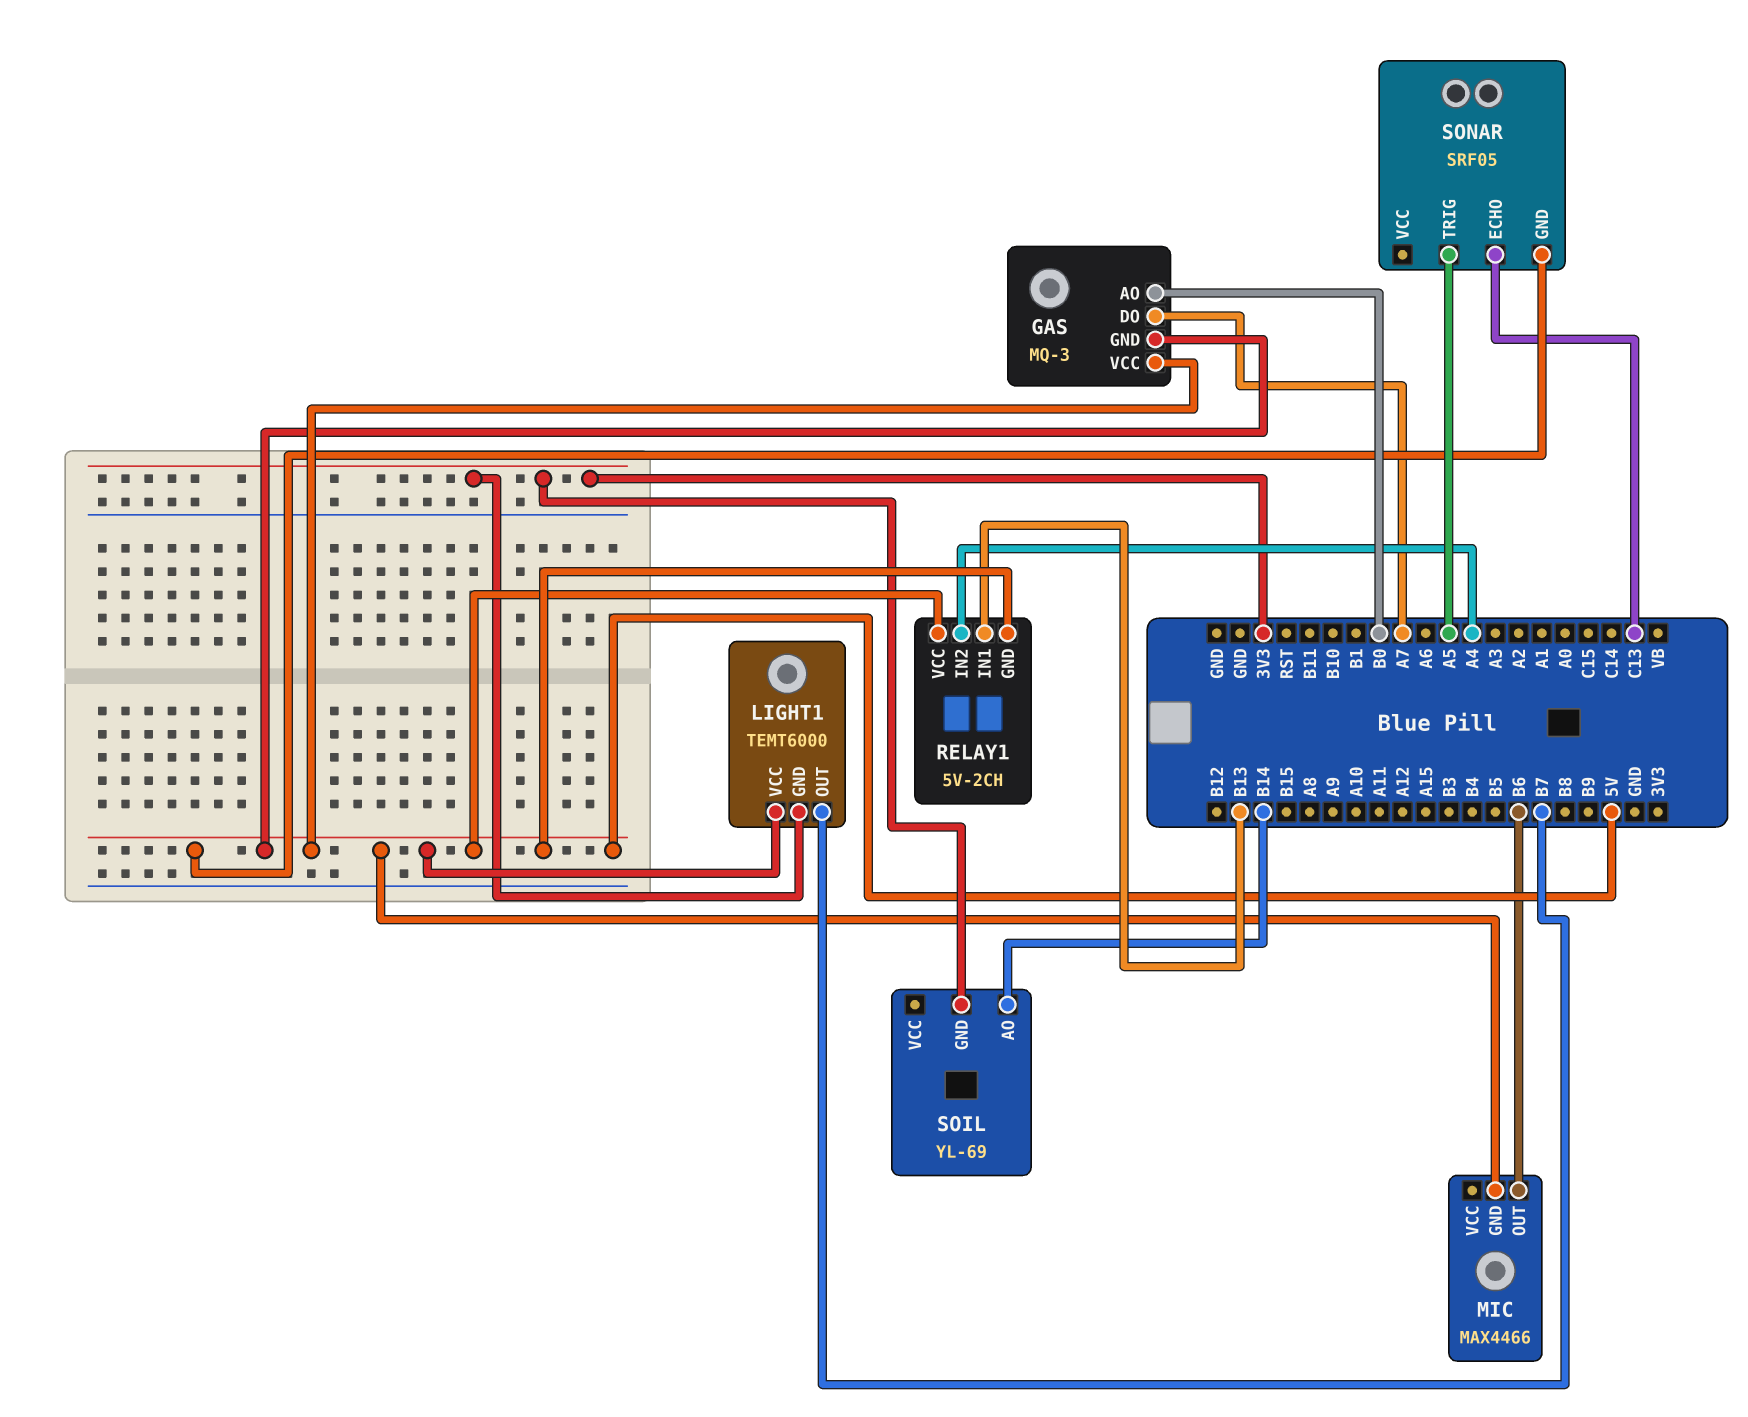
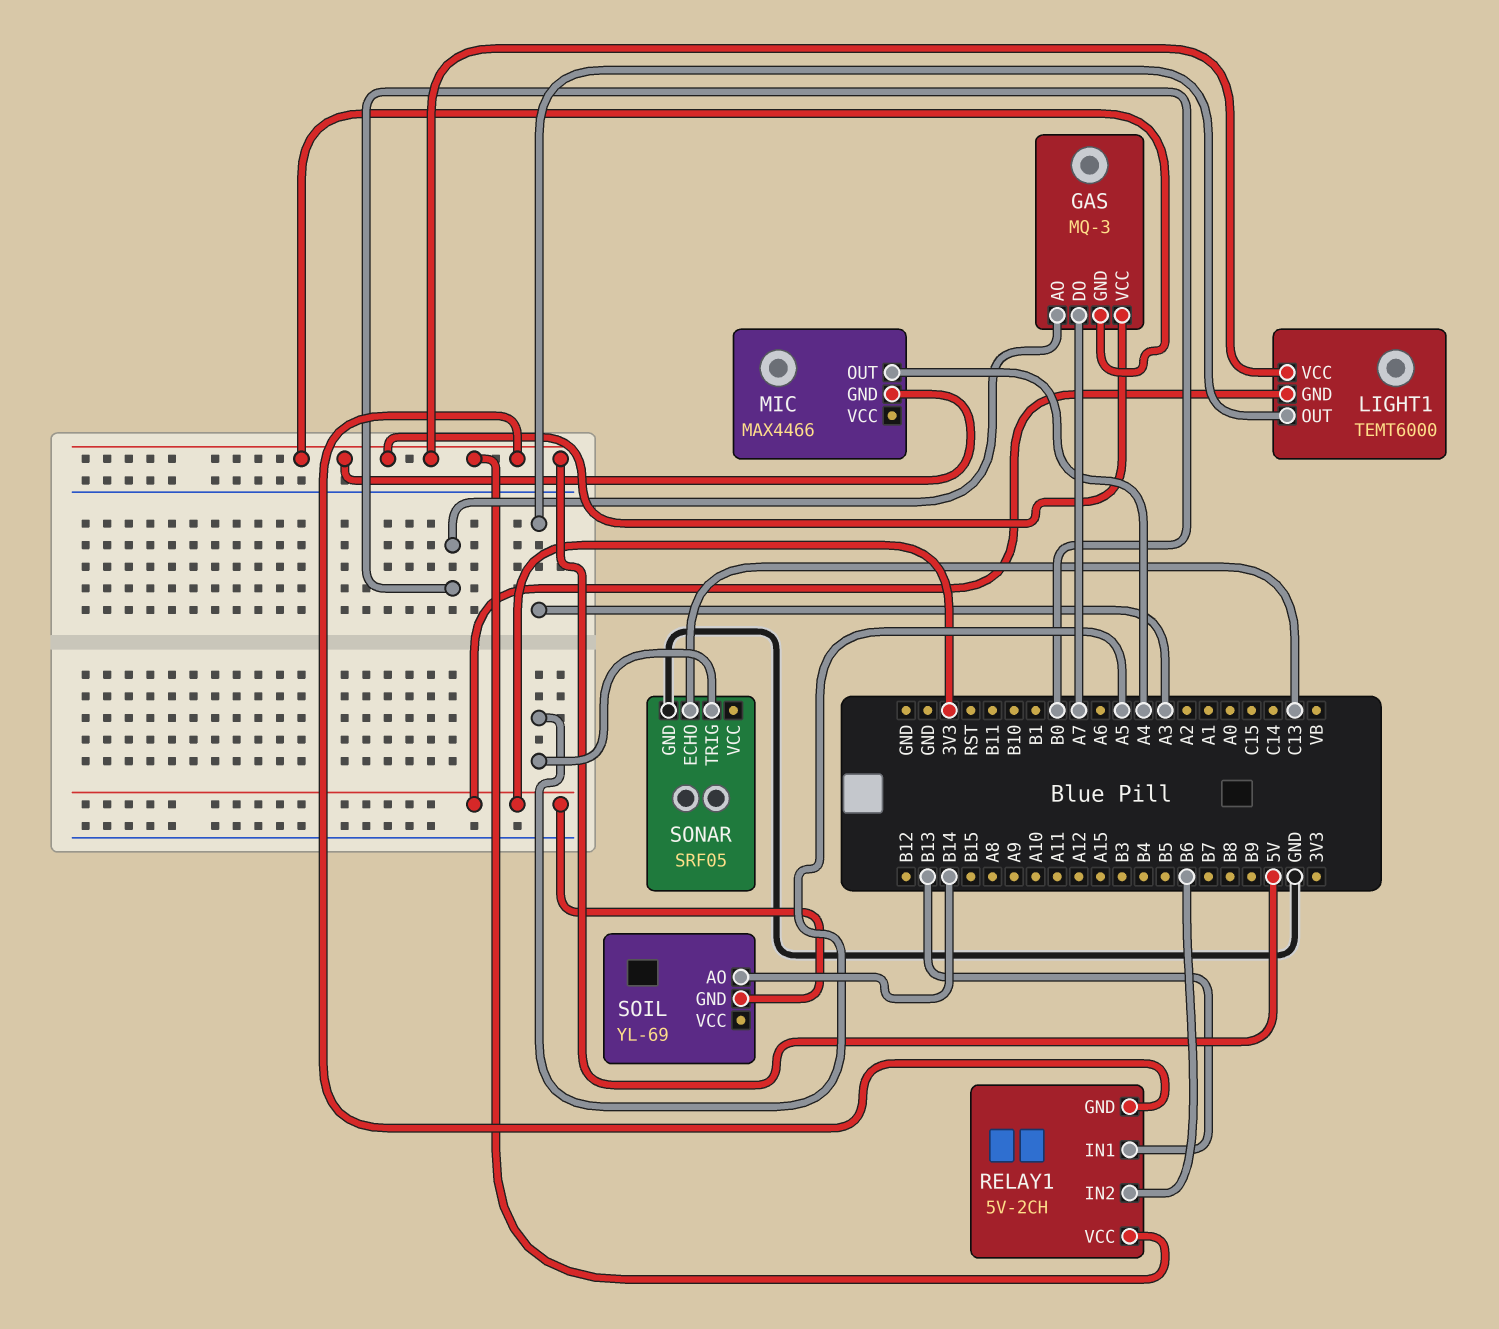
LIGHT1 pin OUT: B7 -> A3
MIC pin OUT: B6 -> A4
RELAY1 pin IN2: A4 -> B6
SONAR pin GND: 5V -> GND

